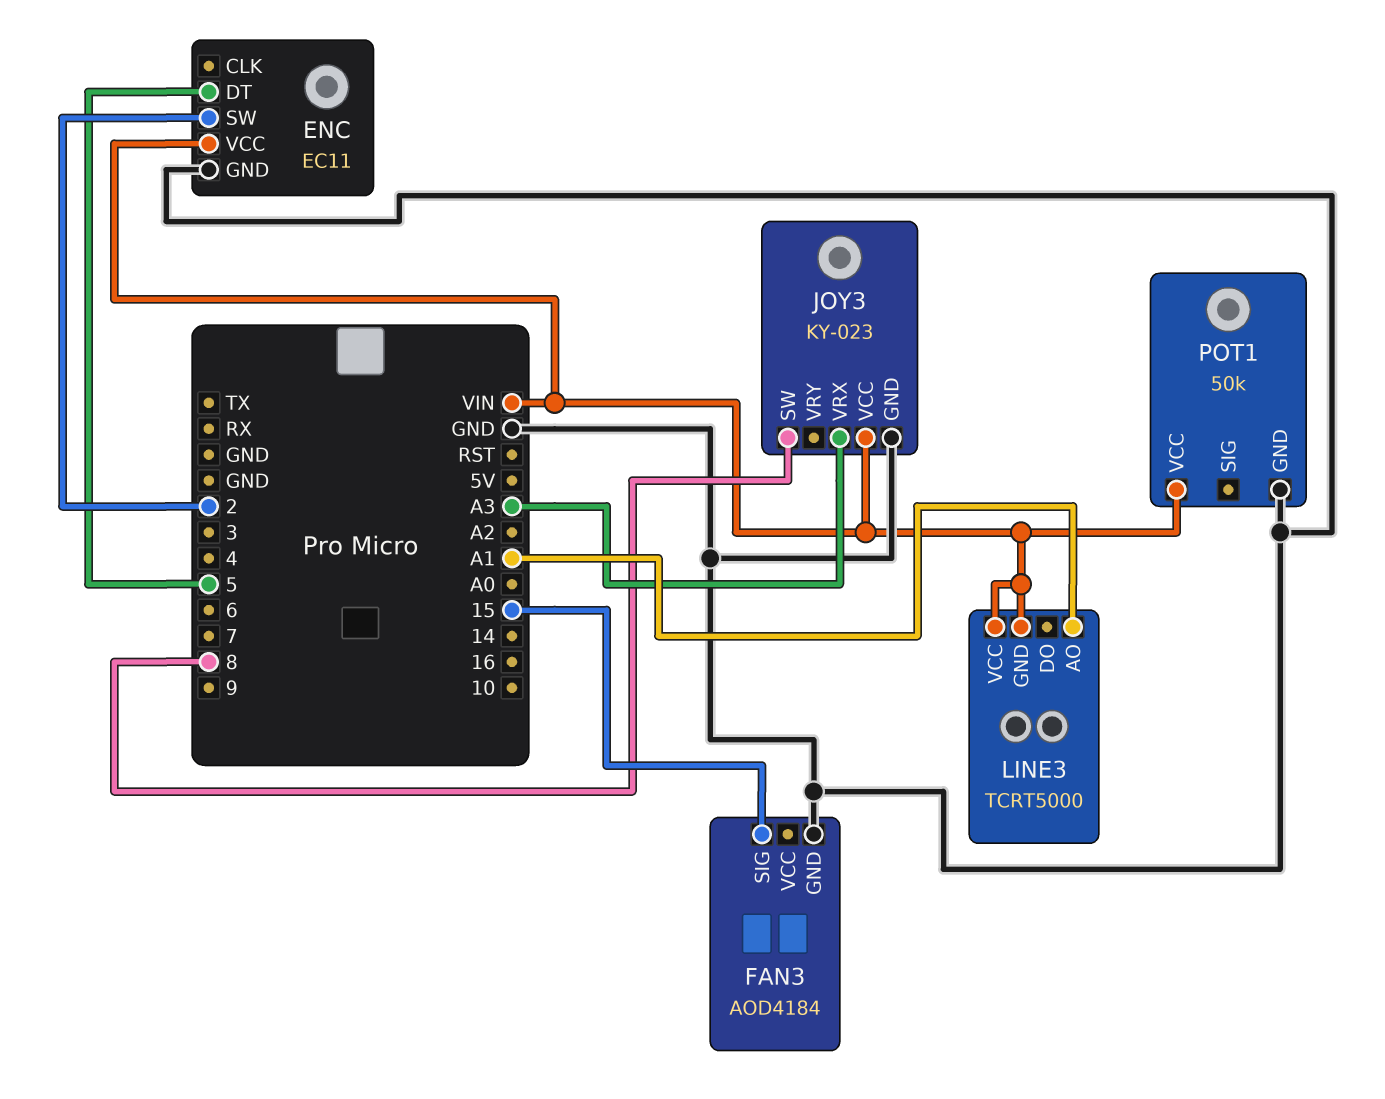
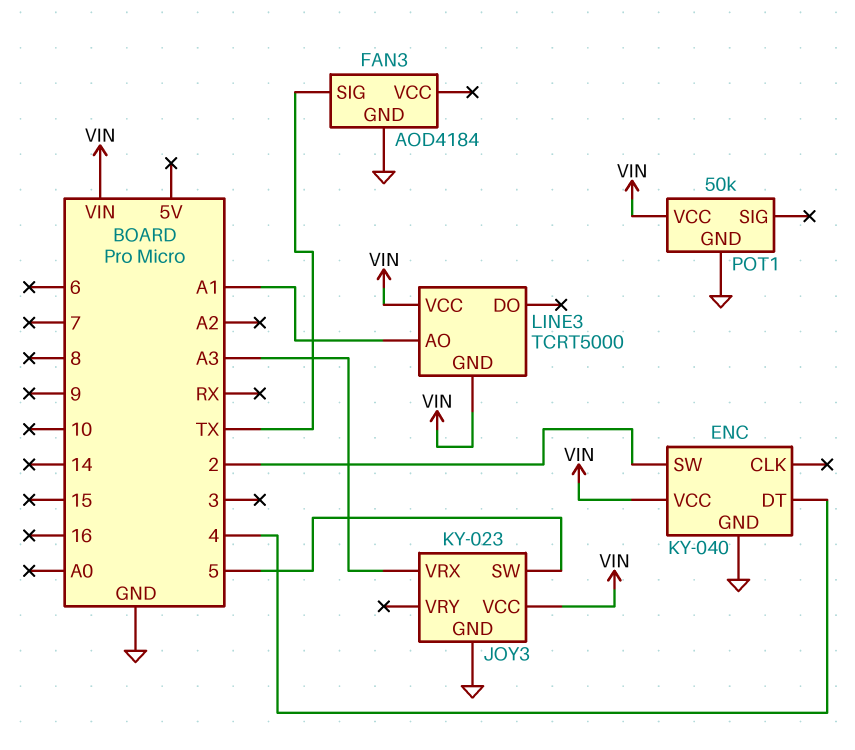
ENC: EC11 -> KY-040
ENC pin DT: 5 -> 4
FAN3 pin SIG: 15 -> TX
JOY3 pin SW: 8 -> 5

